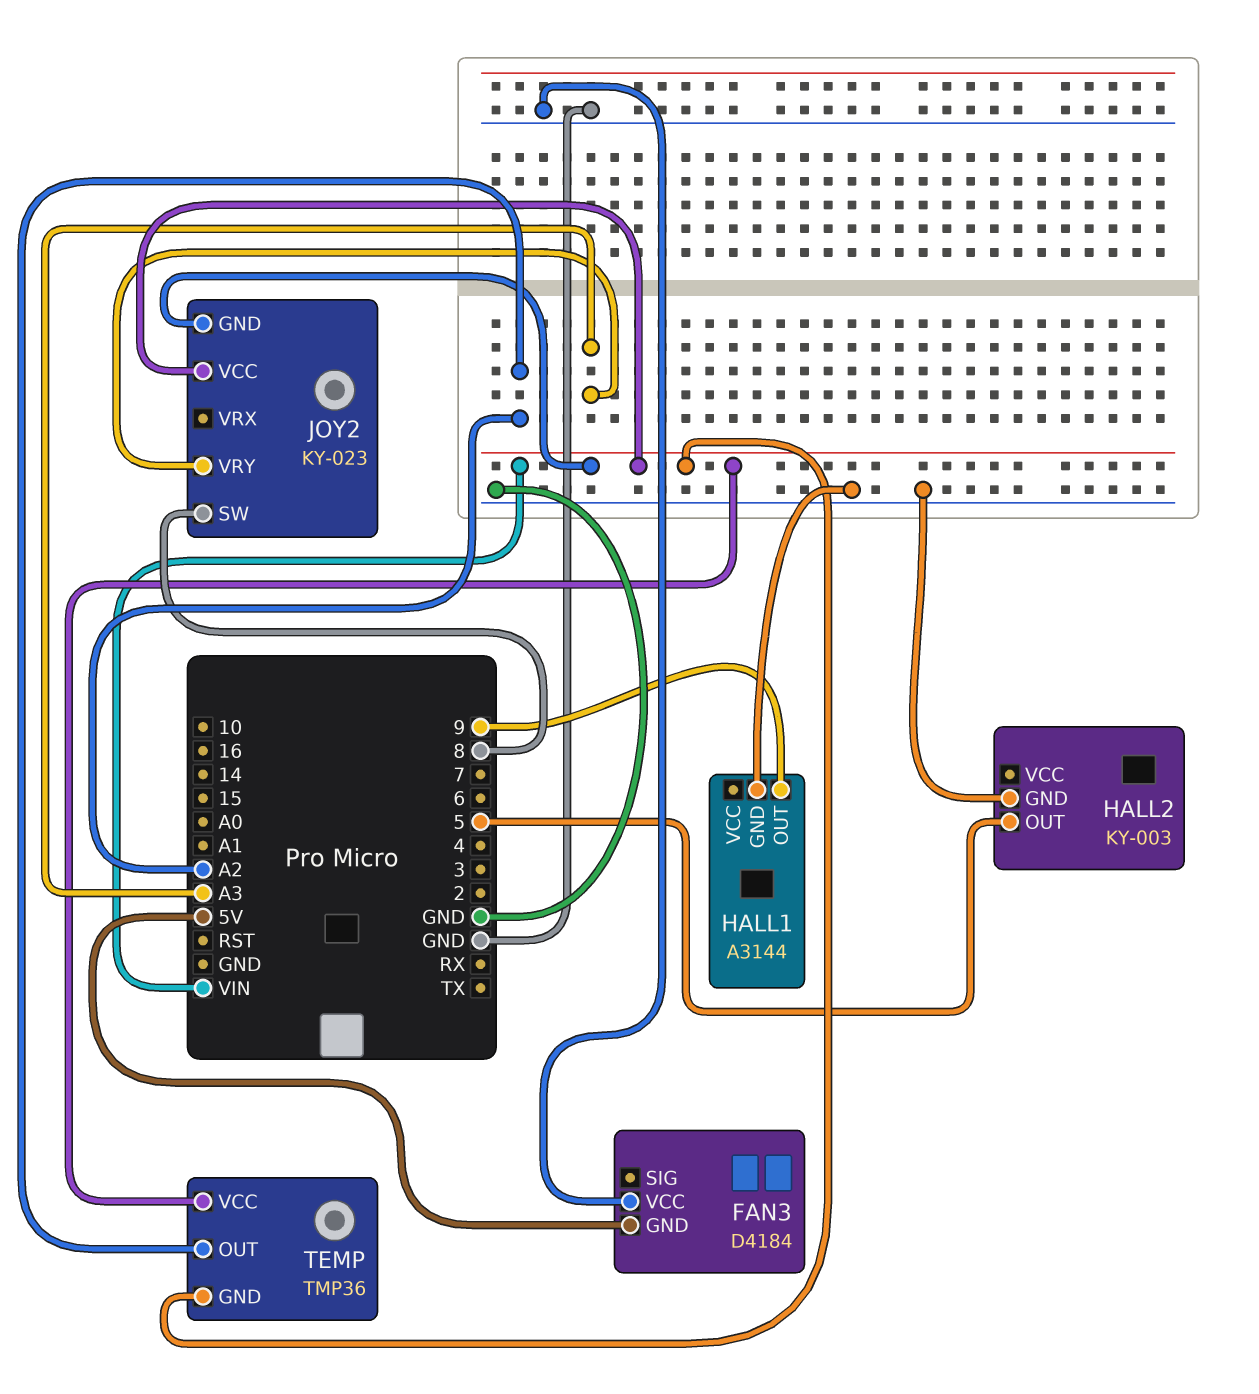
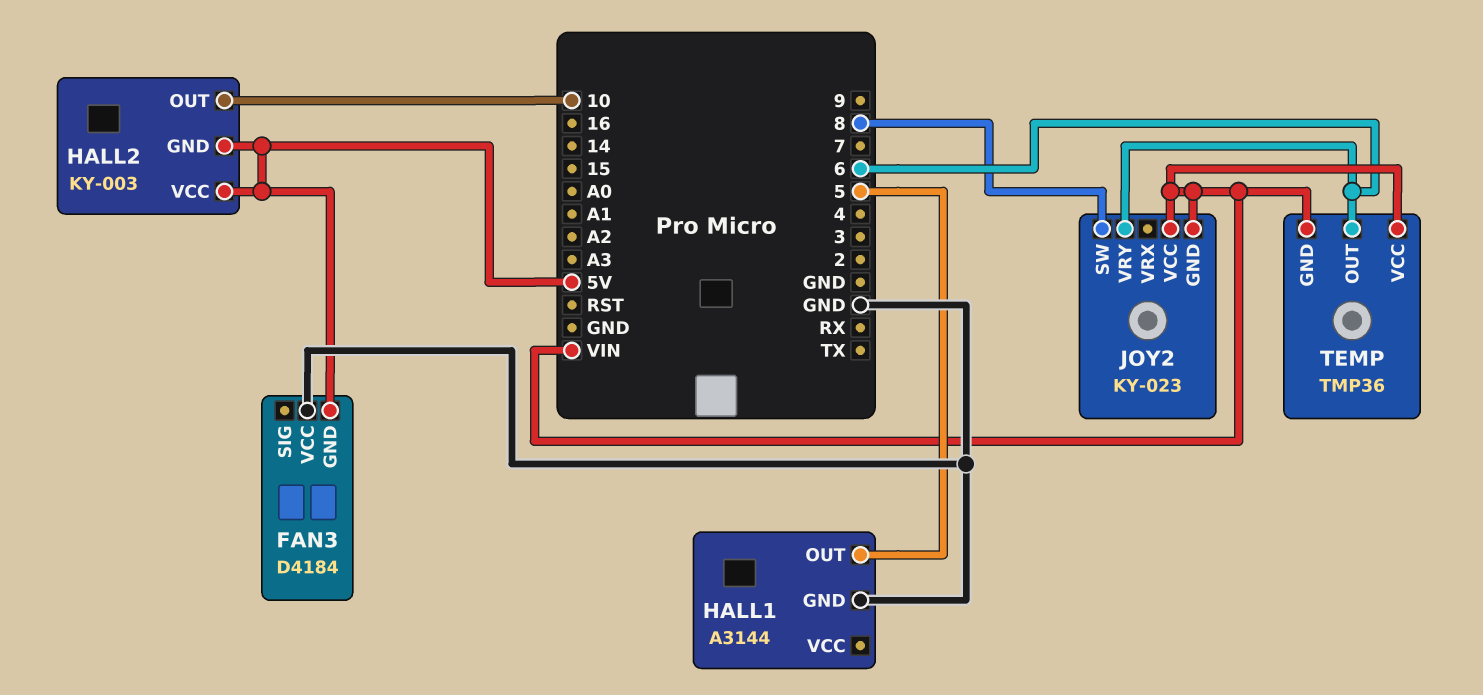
HALL1 pin OUT: 9 -> 5
HALL2 pin GND: GND -> 5V
HALL2 pin OUT: 5 -> 10
HALL2 pin VCC: none -> 5V
JOY2 pin VRY: A3 -> 6
TEMP pin OUT: A2 -> 6

